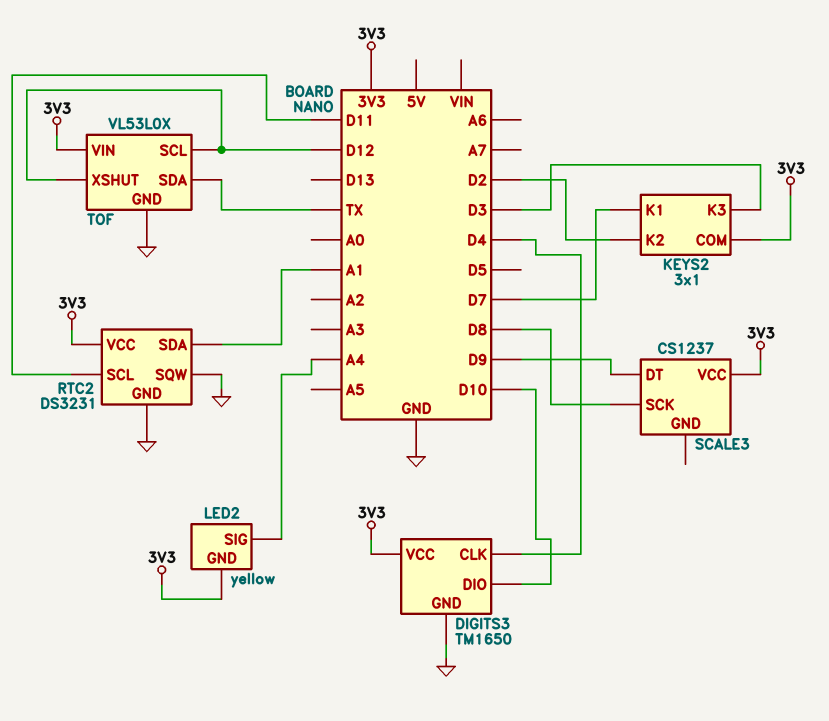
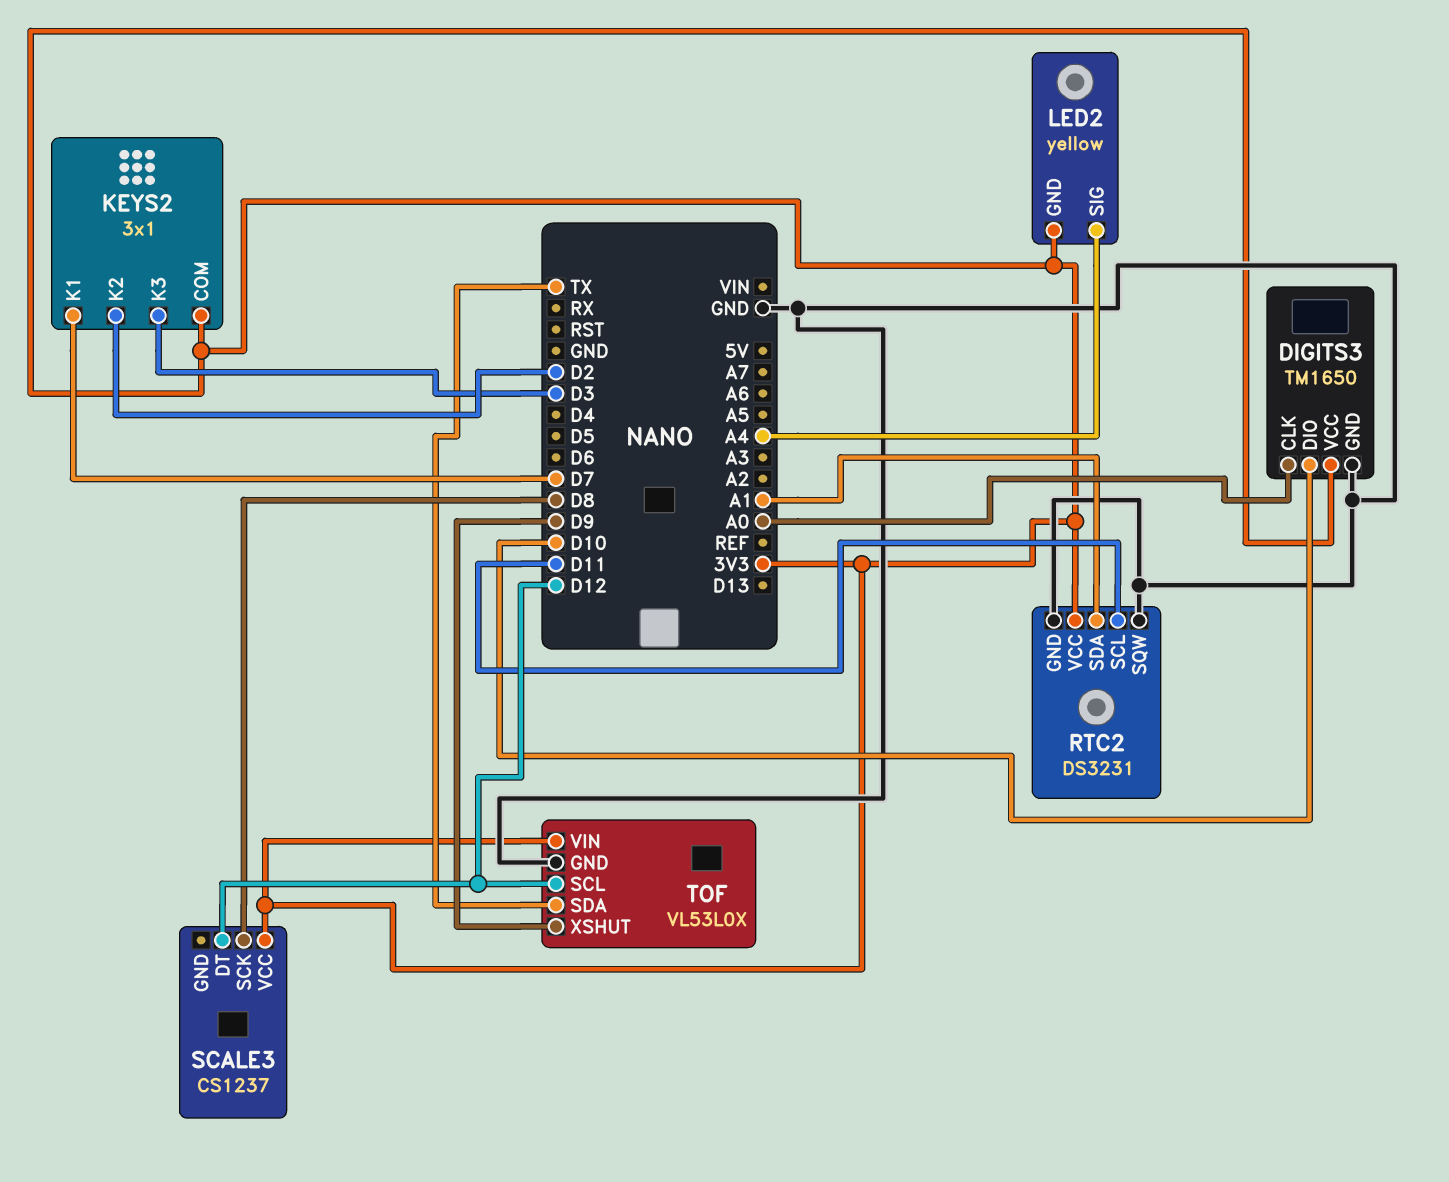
DIGITS3 pin CLK: D4 -> A0
SCALE3 pin DT: D9 -> D12
TOF pin XSHUT: D12 -> D9

